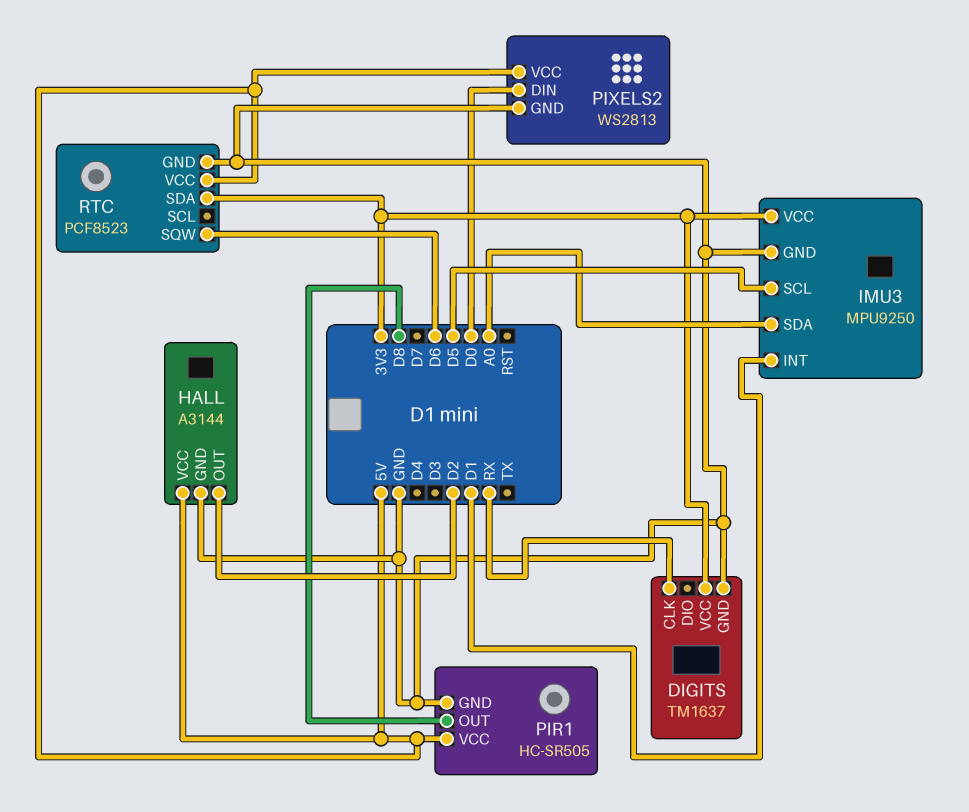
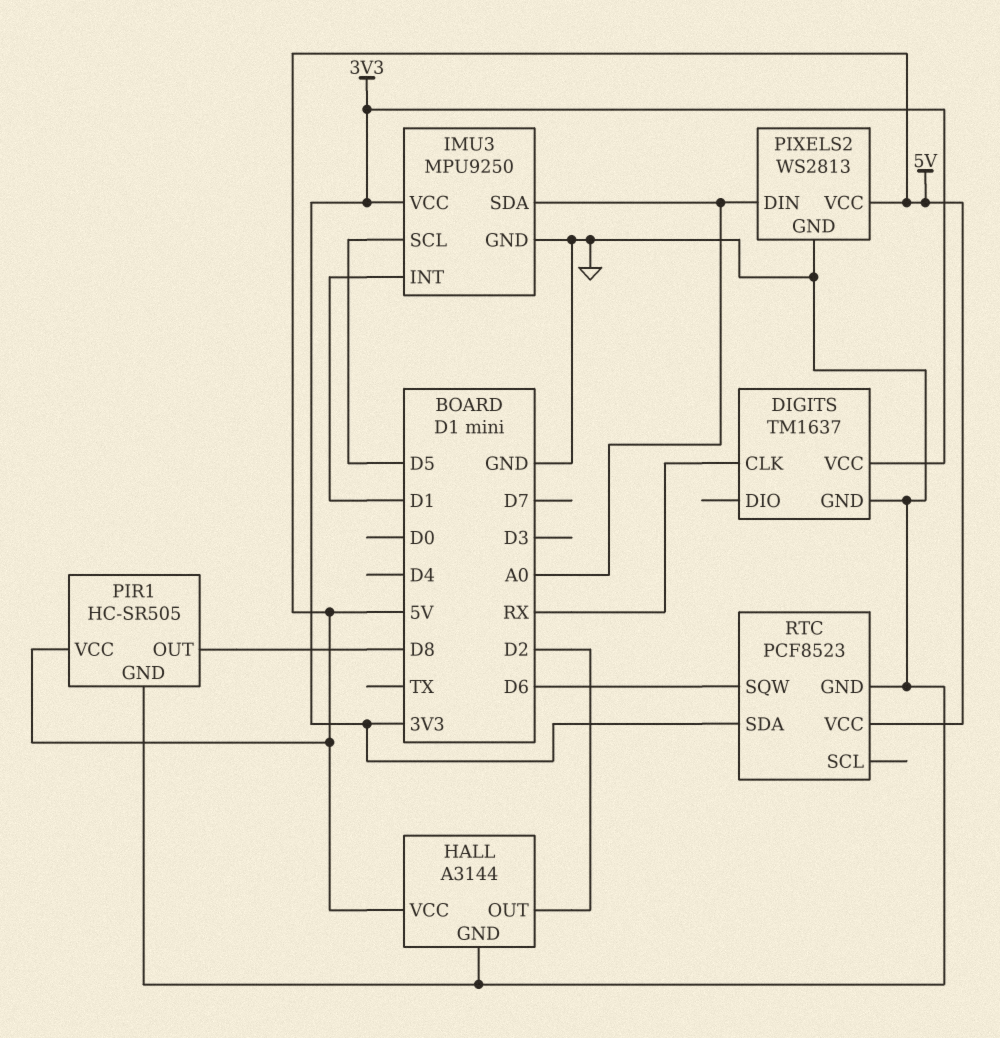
PIXELS2 pin DIN: D0 -> A0

